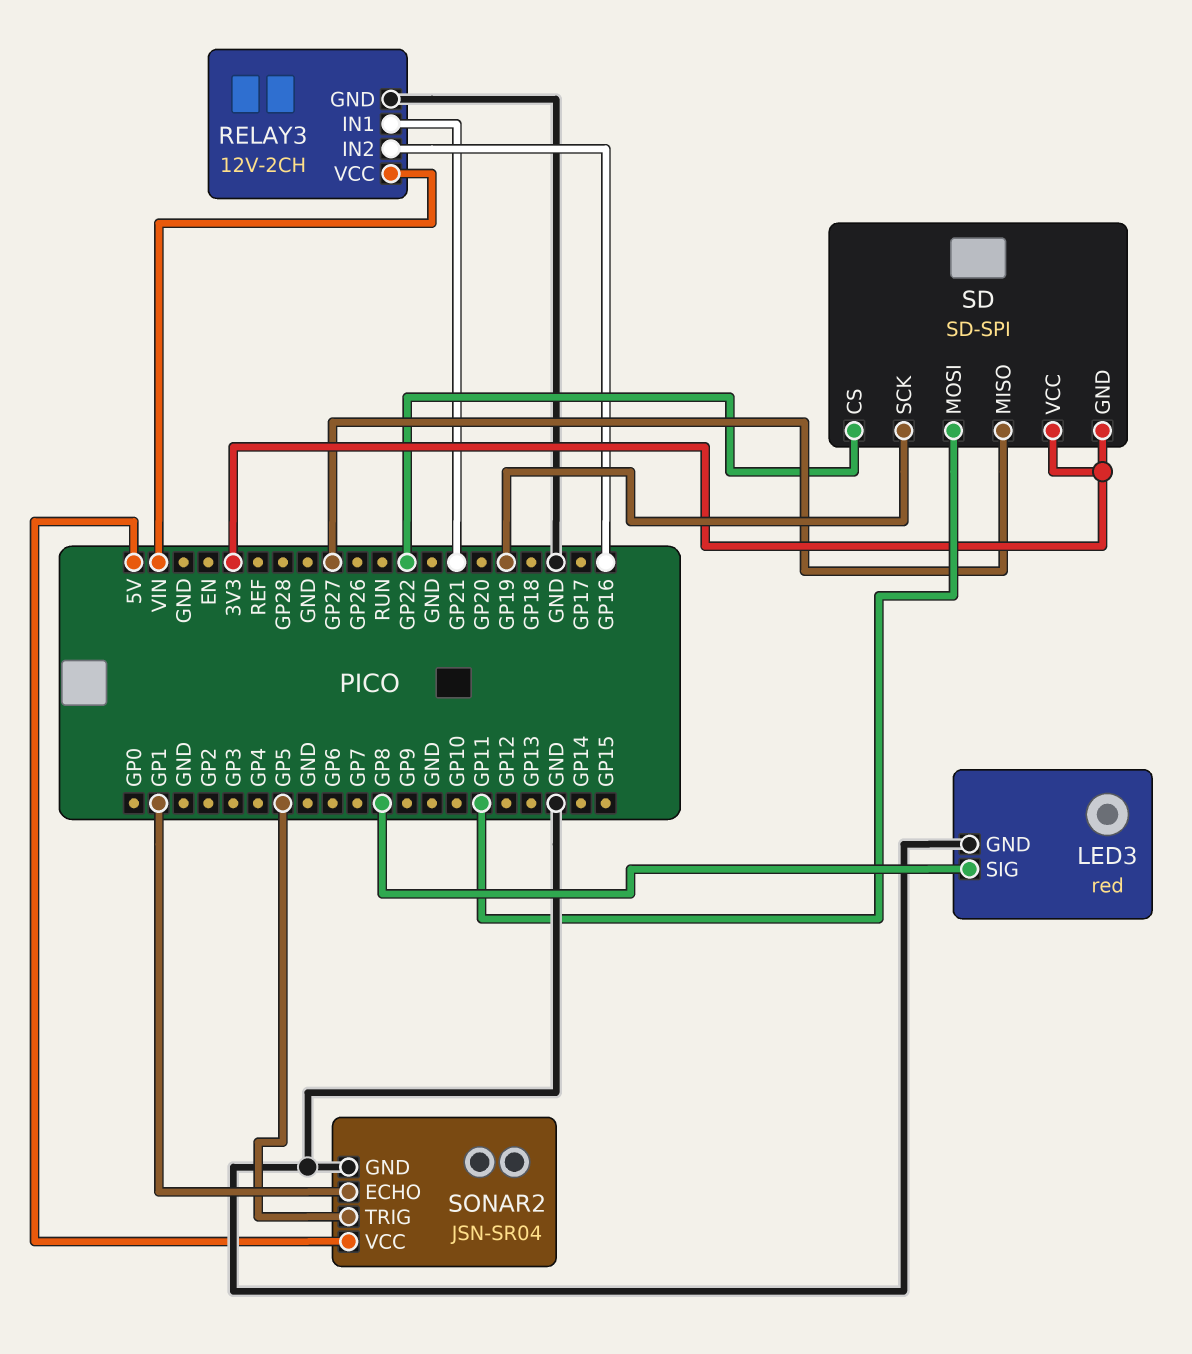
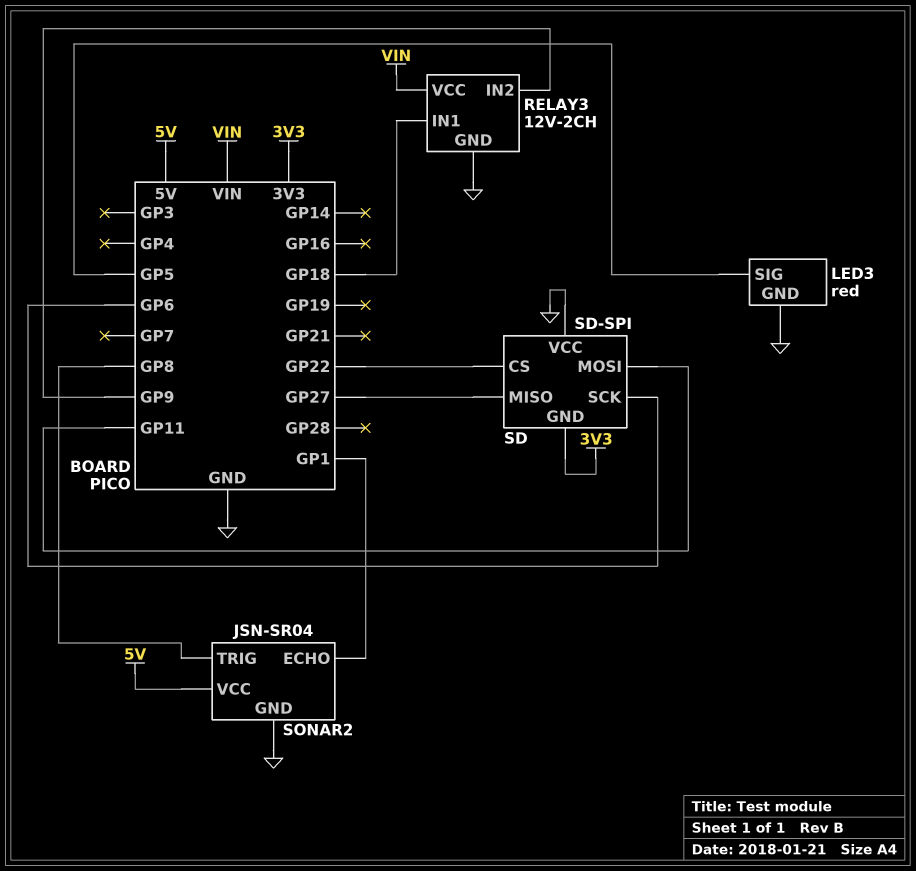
LED3 pin SIG: GP8 -> GP5
RELAY3 pin IN1: GP21 -> GP18
RELAY3 pin IN2: GP16 -> GP9
SD pin SCK: GP19 -> GP6
SD pin VCC: 3V3 -> GND
SONAR2 pin TRIG: GP5 -> GP8

